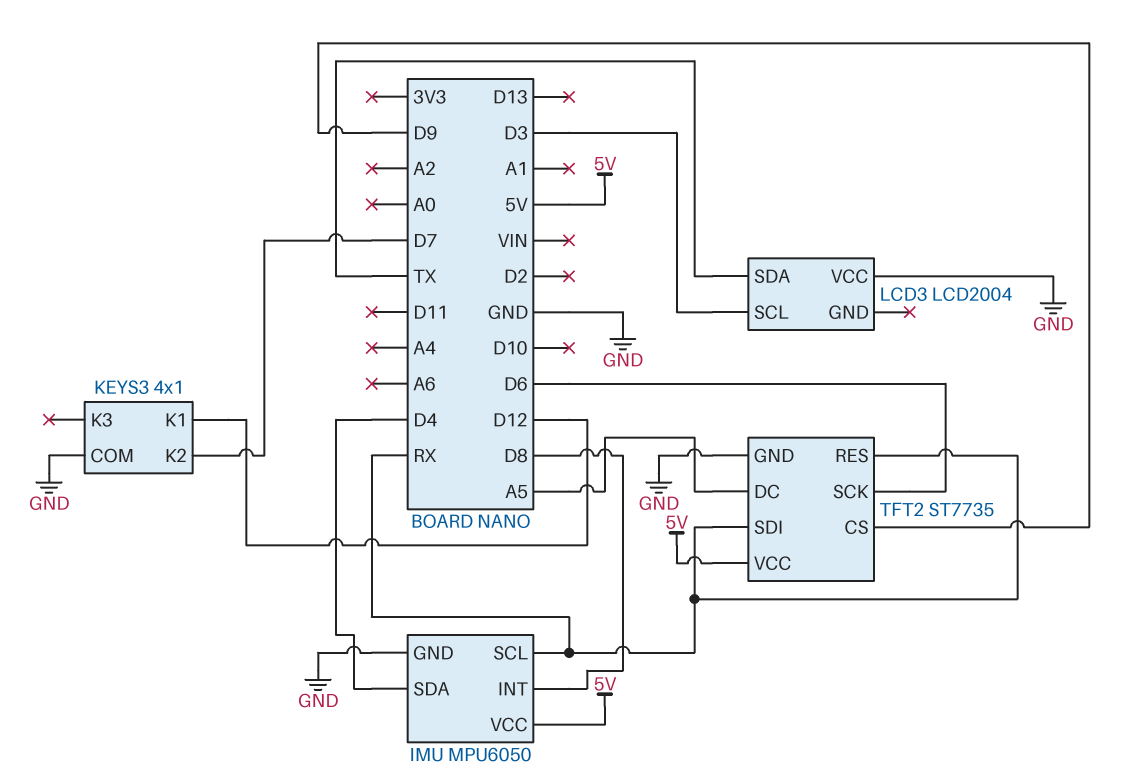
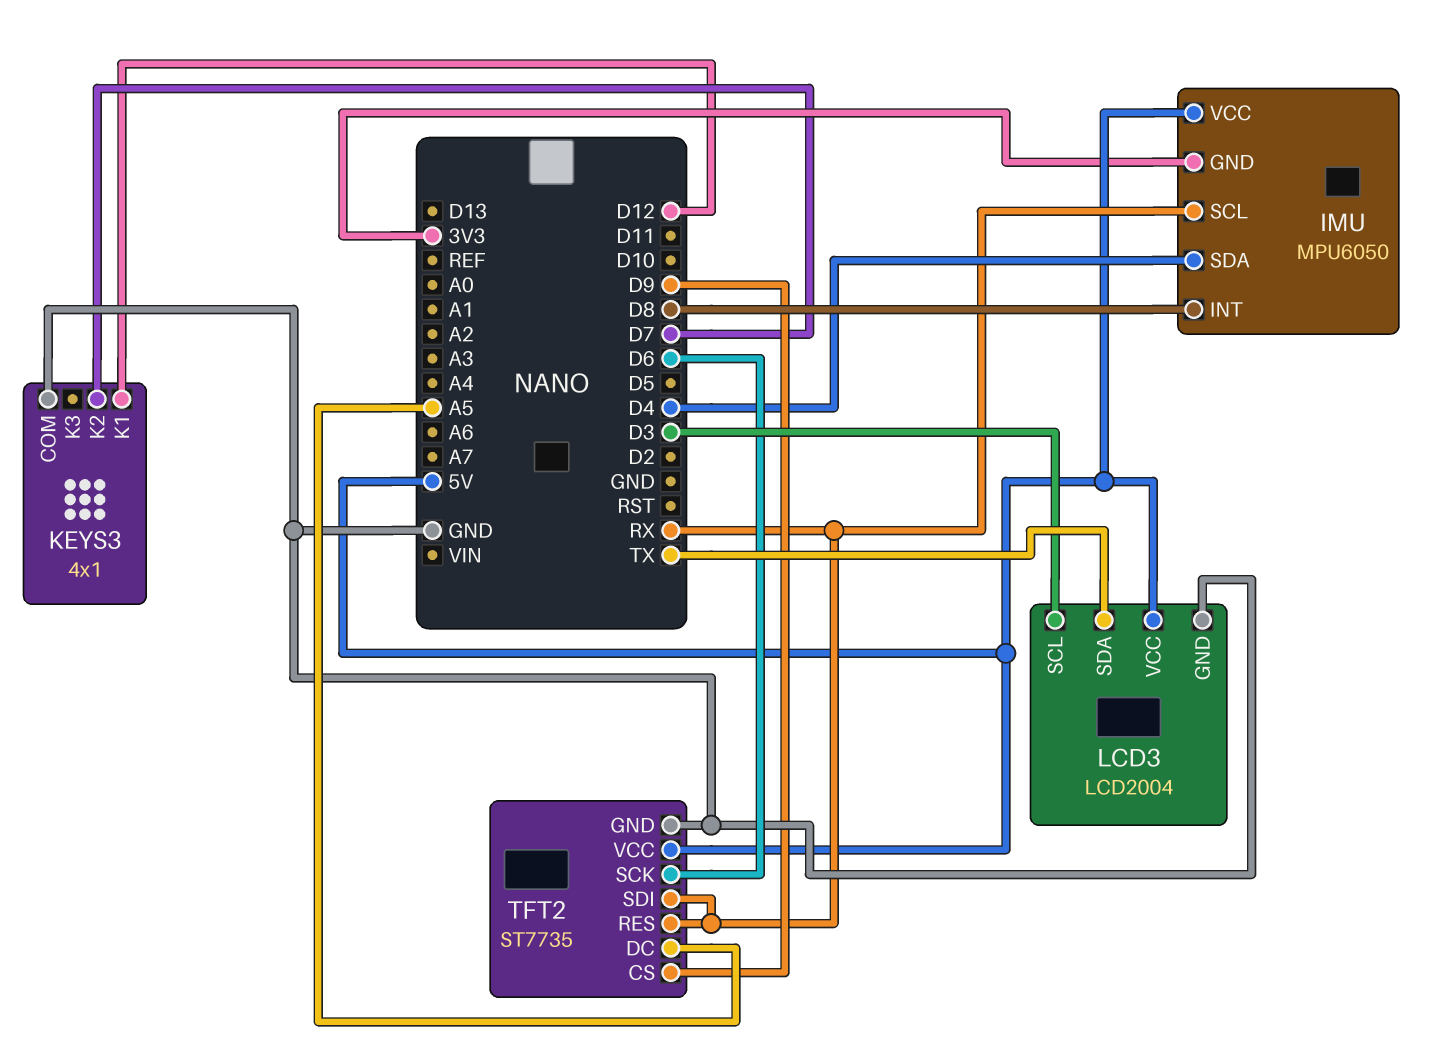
IMU pin GND: GND -> 3V3
LCD3 pin GND: none -> GND
LCD3 pin VCC: GND -> 5V

